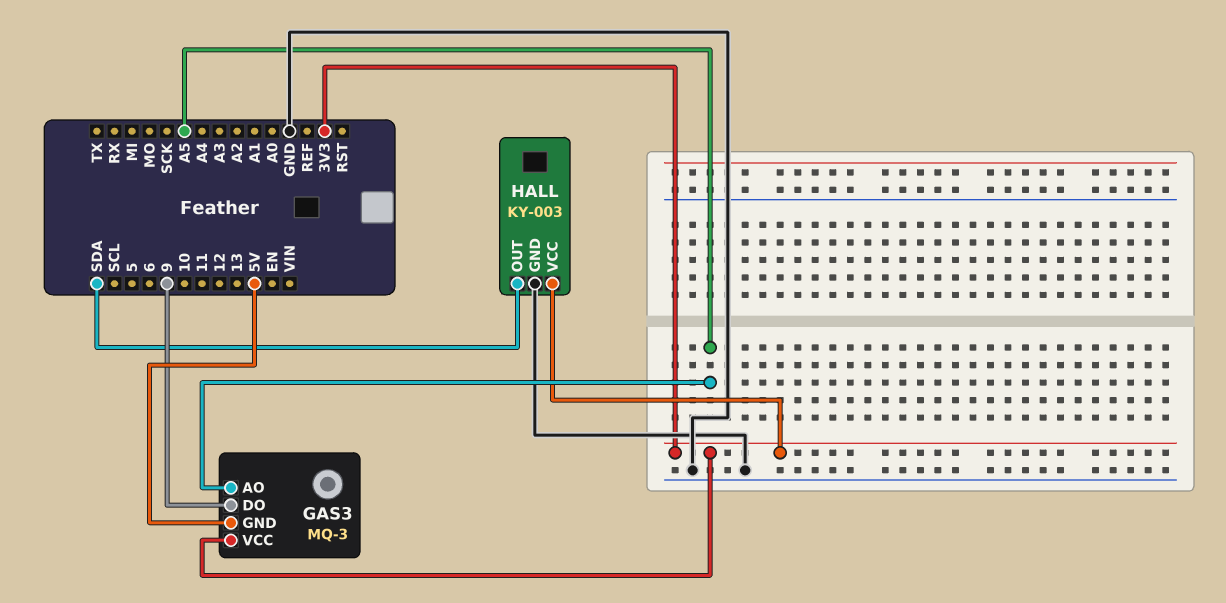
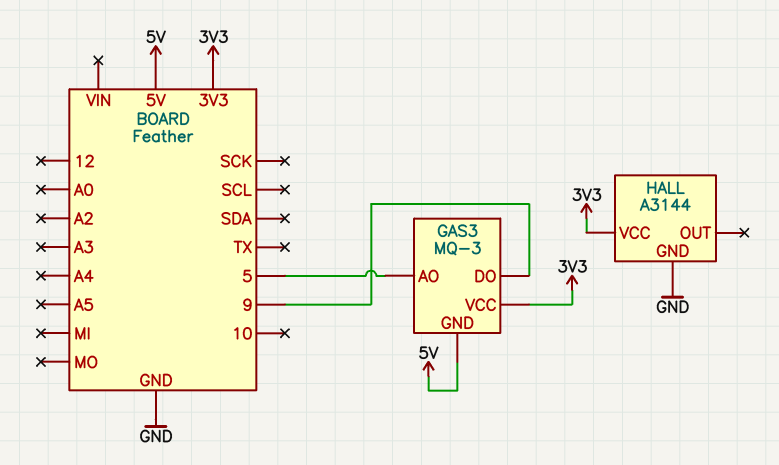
GAS3 pin AO: A5 -> 5
HALL: KY-003 -> A3144
HALL pin OUT: SDA -> none

